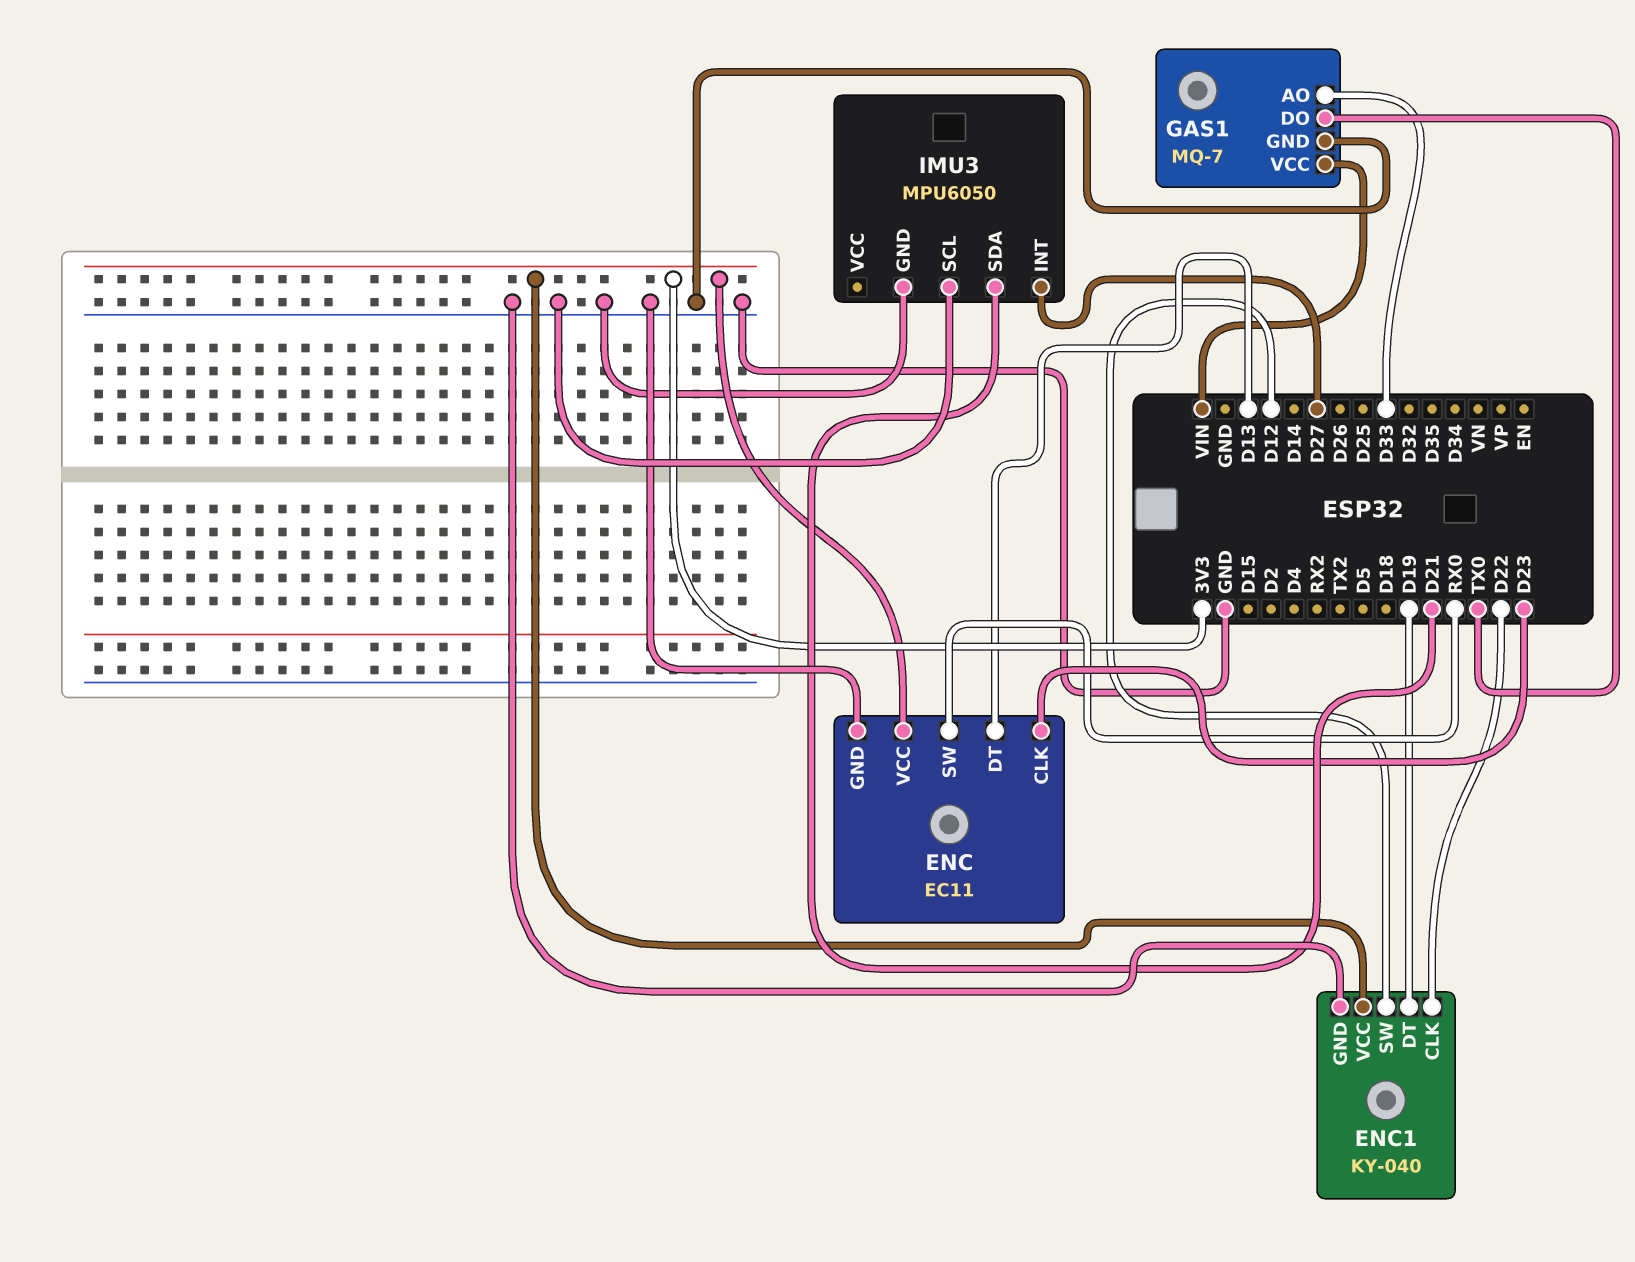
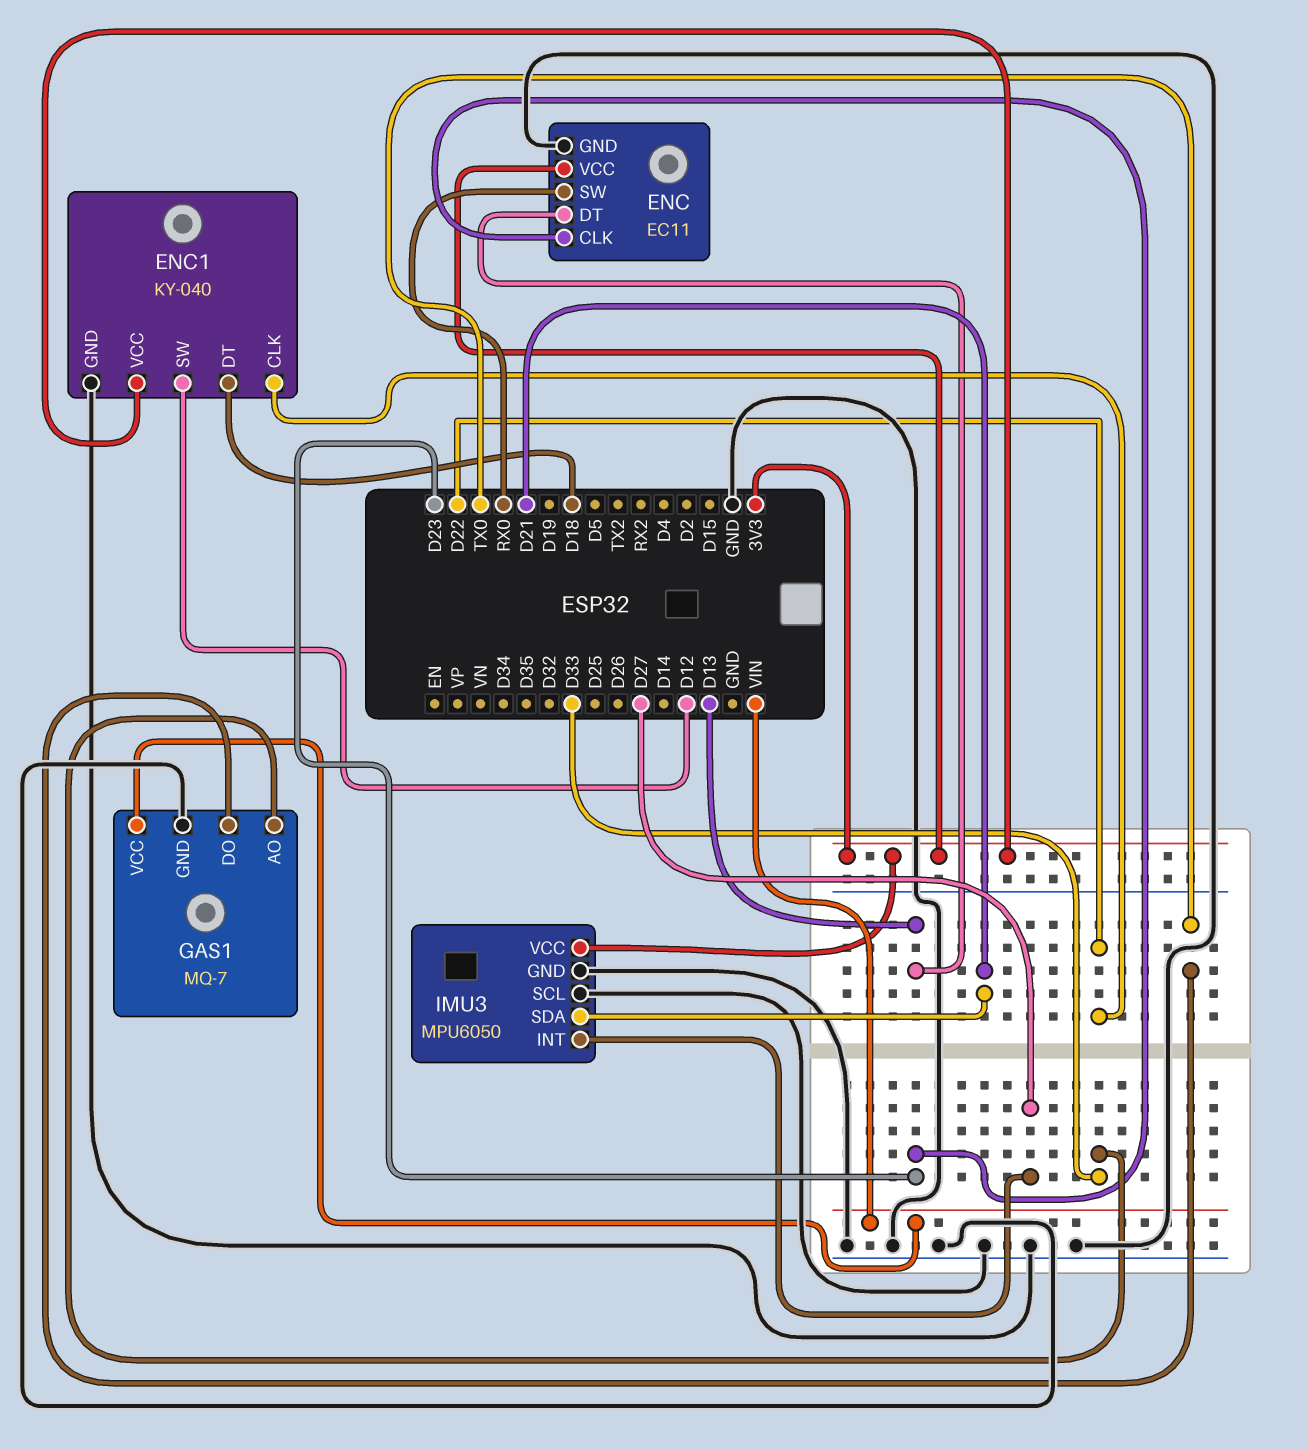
ENC1 pin DT: D19 -> D18
IMU3 pin VCC: none -> 3V3

